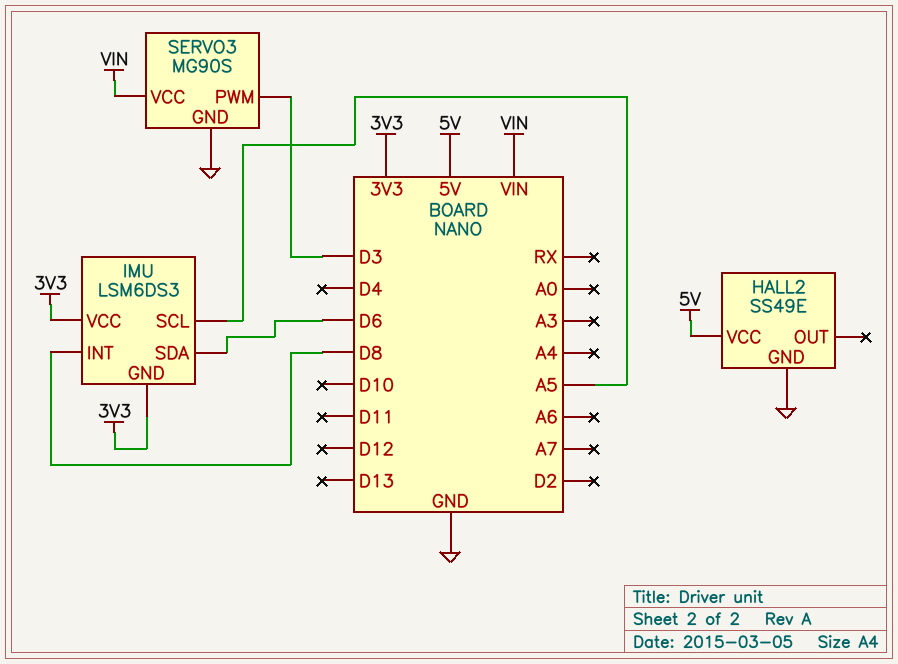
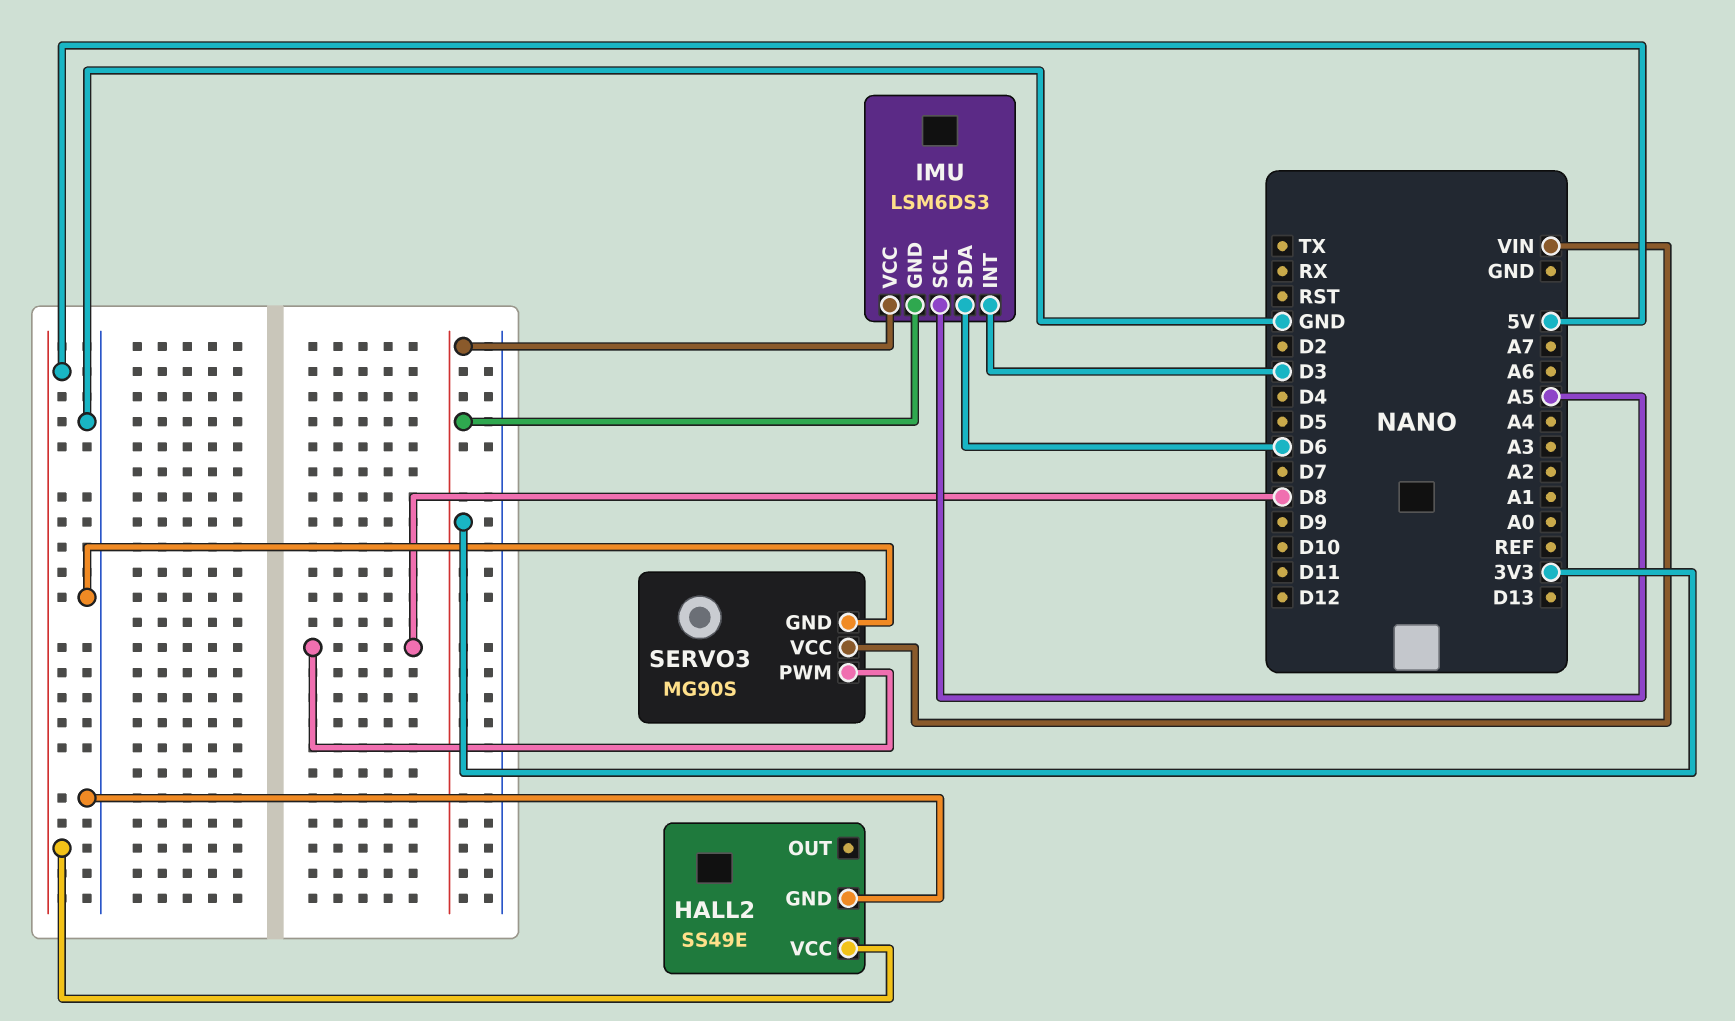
IMU pin INT: D8 -> D3
SERVO3 pin PWM: D3 -> D8

